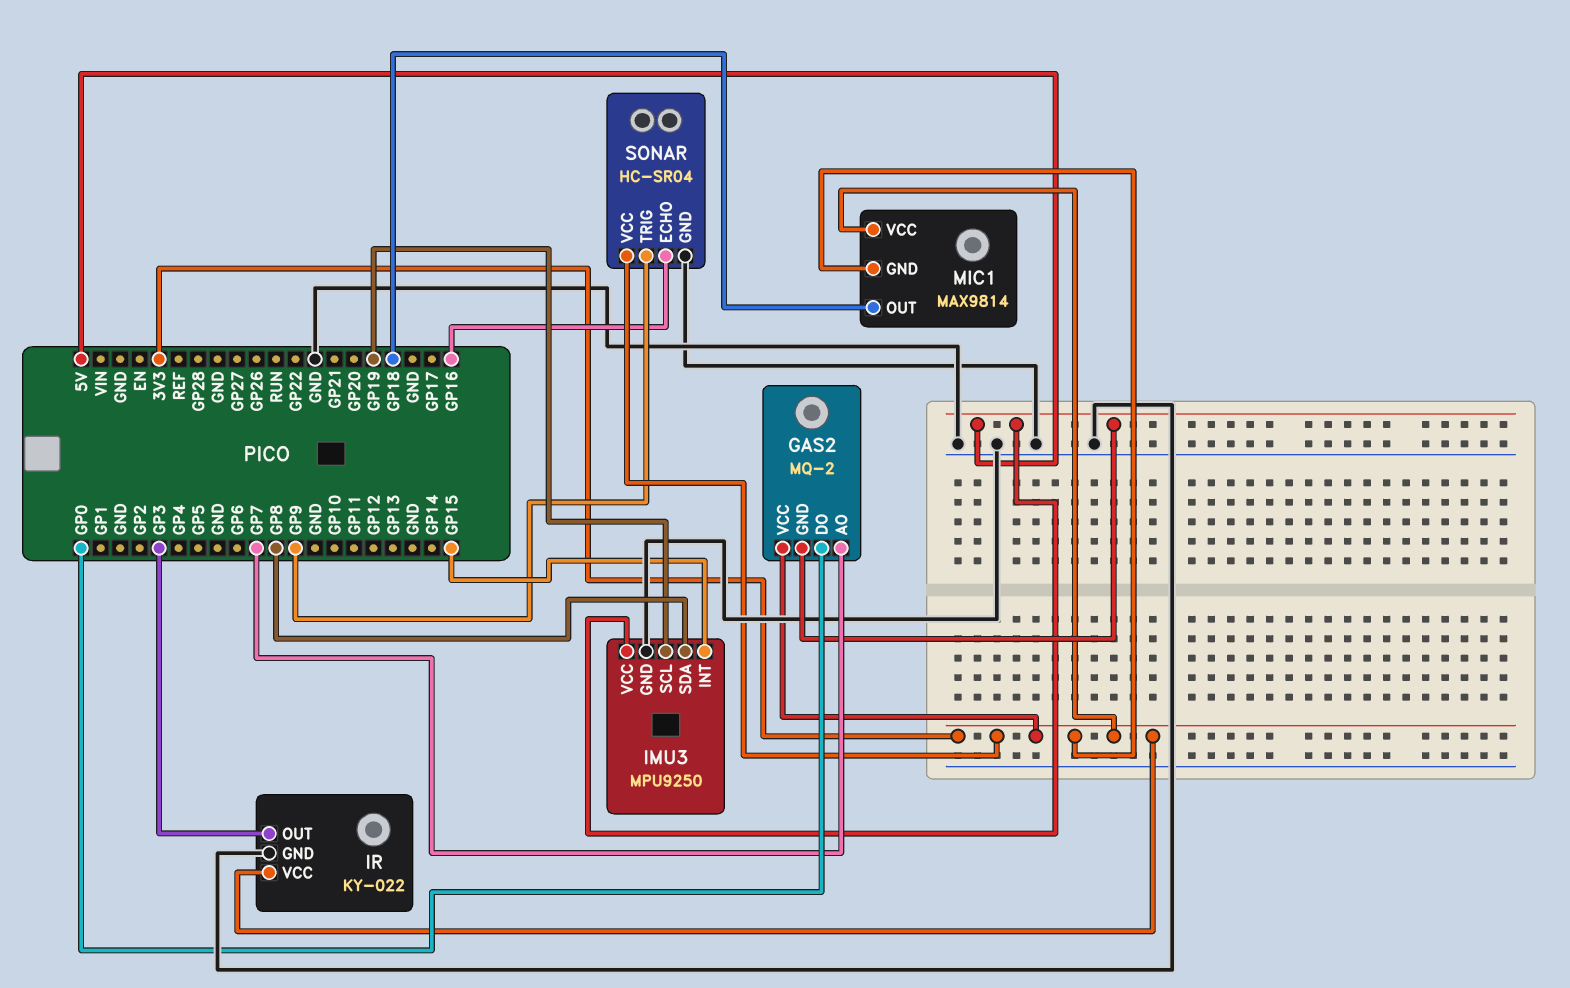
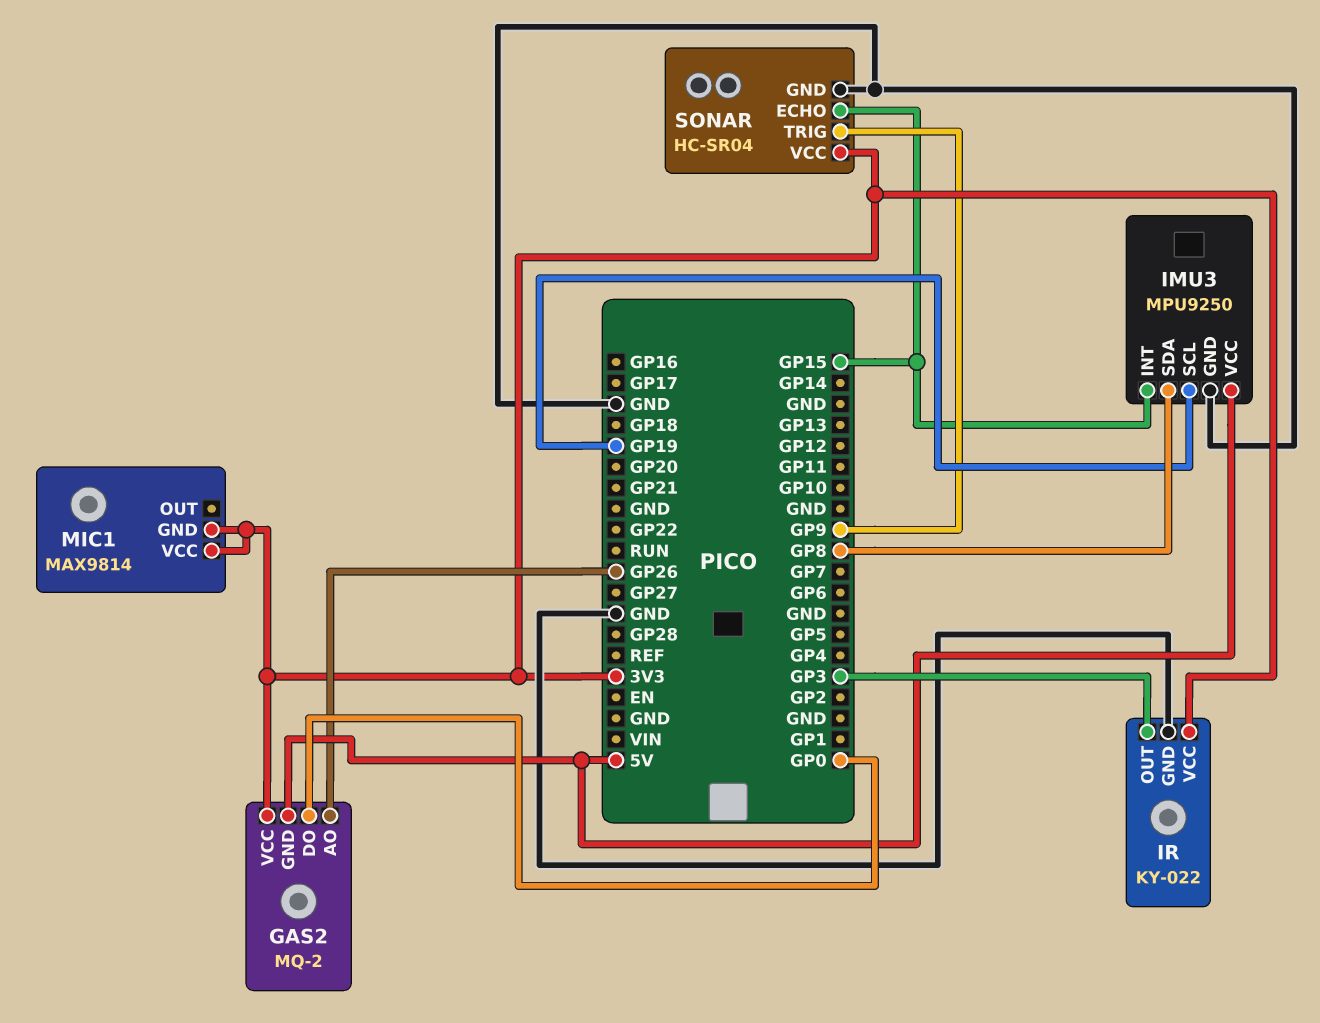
GAS2 pin AO: GP7 -> GP26
MIC1 pin OUT: GP18 -> none
SONAR pin ECHO: GP16 -> GP15

